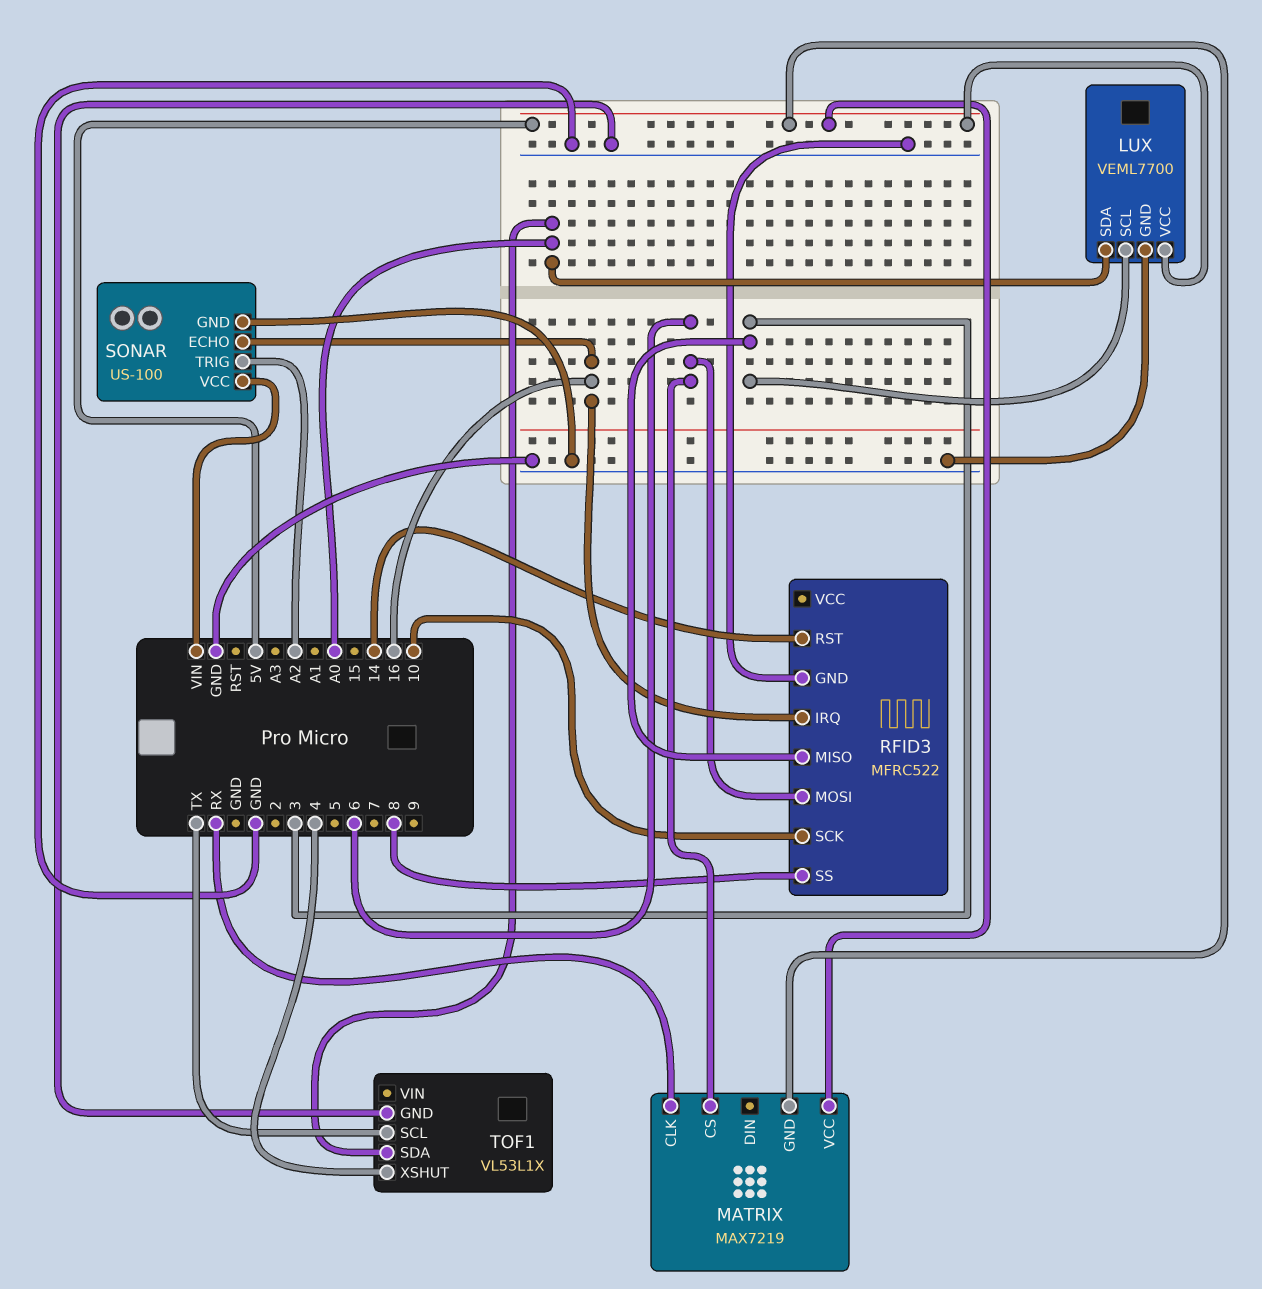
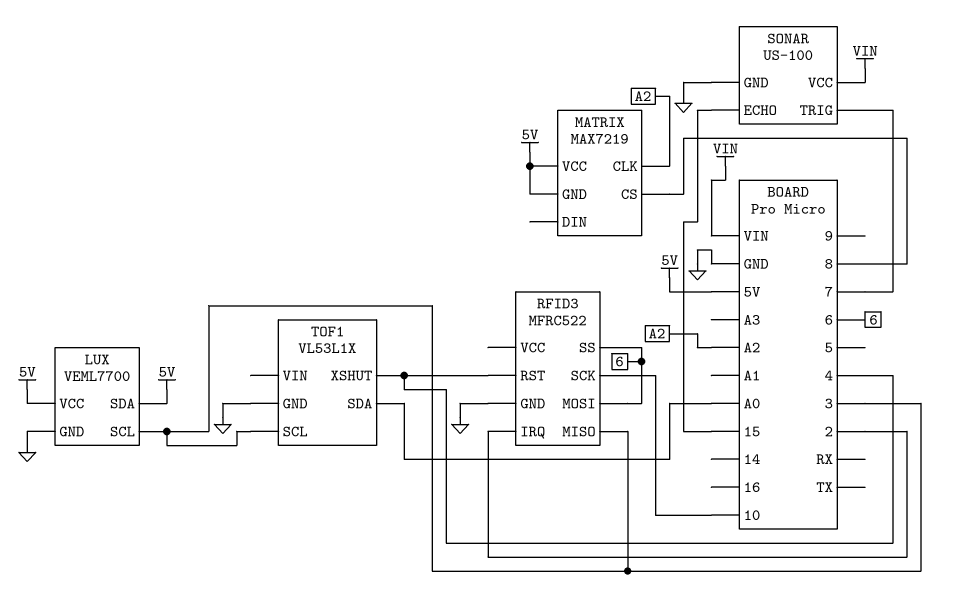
LUX pin SDA: A0 -> 5V
MATRIX pin CLK: RX -> A2
MATRIX pin CS: 6 -> 8
RFID3 pin IRQ: 16 -> 2
RFID3 pin RST: 14 -> 4
RFID3 pin SS: 8 -> 6
SONAR pin ECHO: 16 -> 15
SONAR pin TRIG: A2 -> 7
TOF1 pin SCL: TX -> 3

